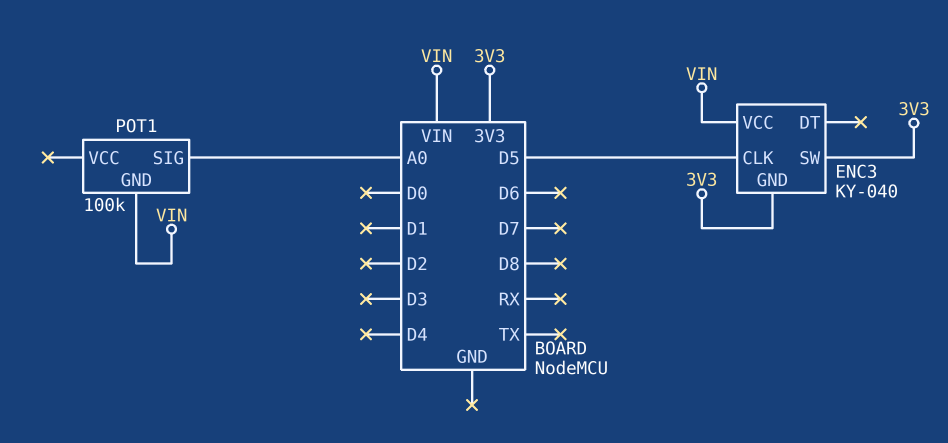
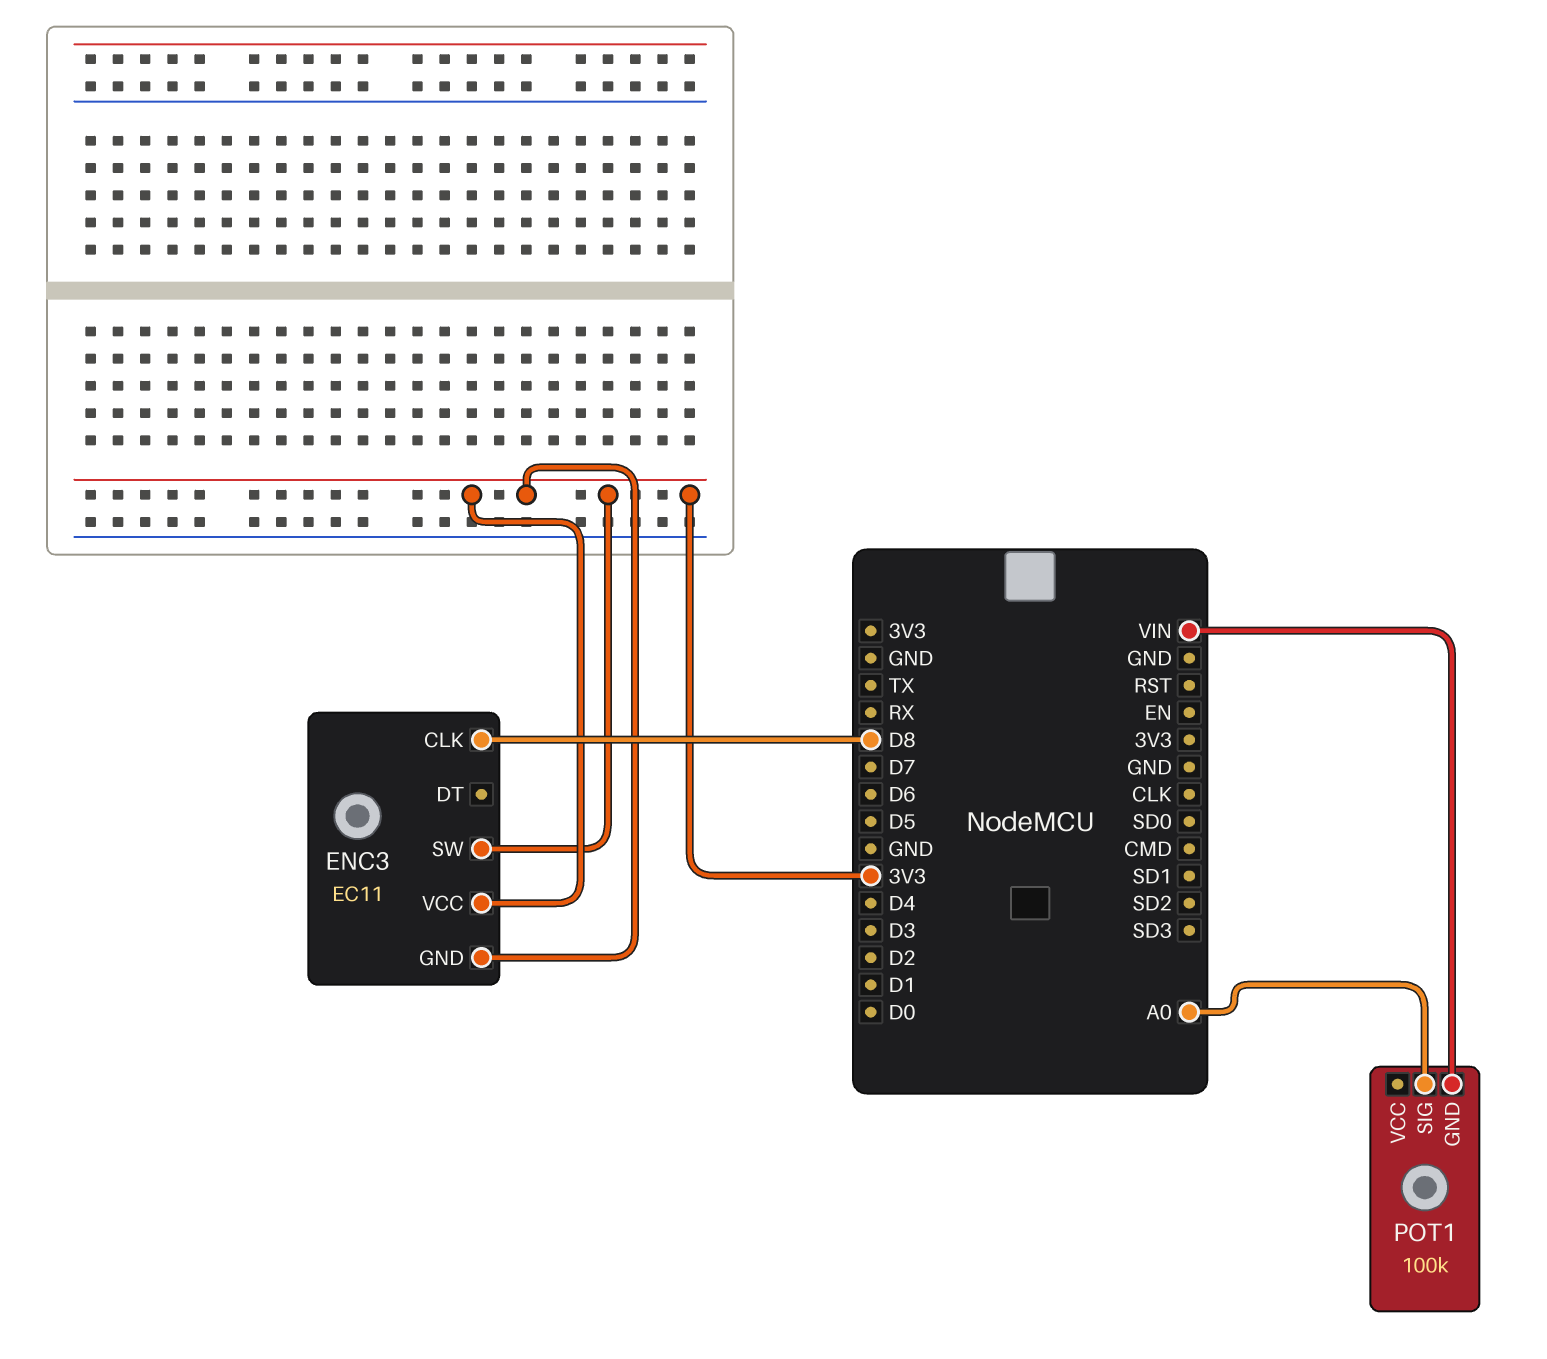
ENC3: KY-040 -> EC11
ENC3 pin CLK: D5 -> D8
ENC3 pin VCC: VIN -> 3V3

